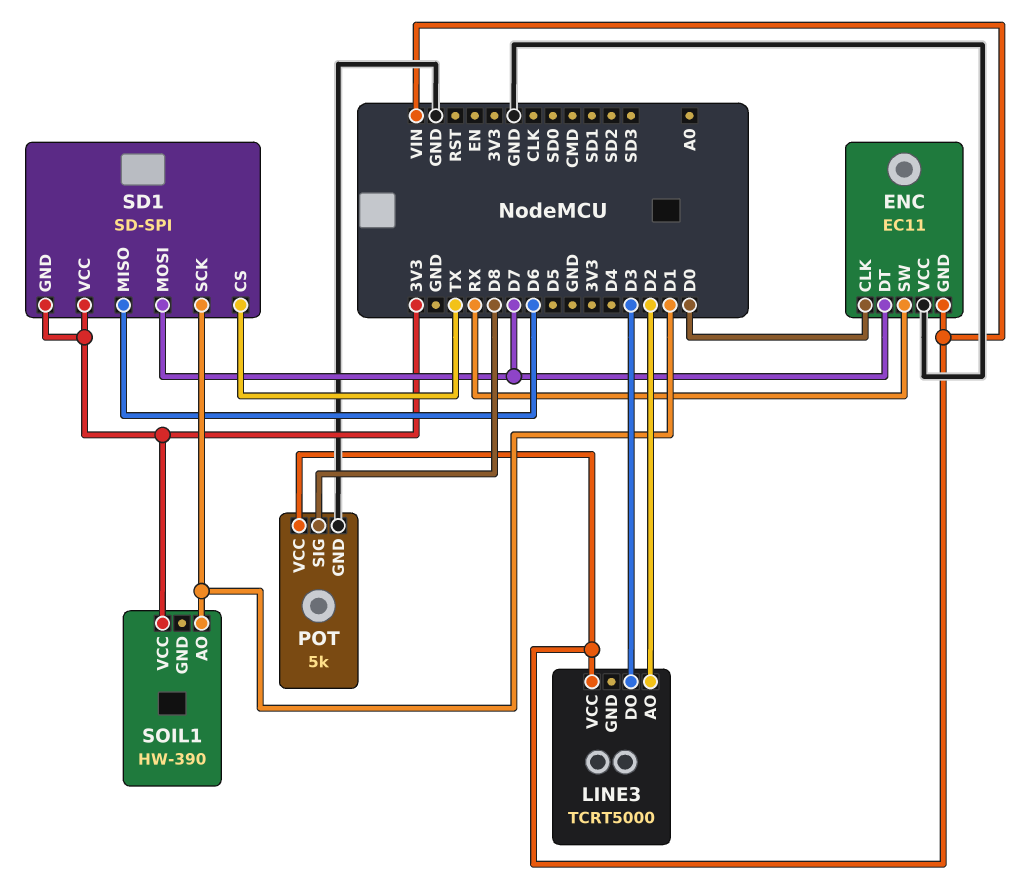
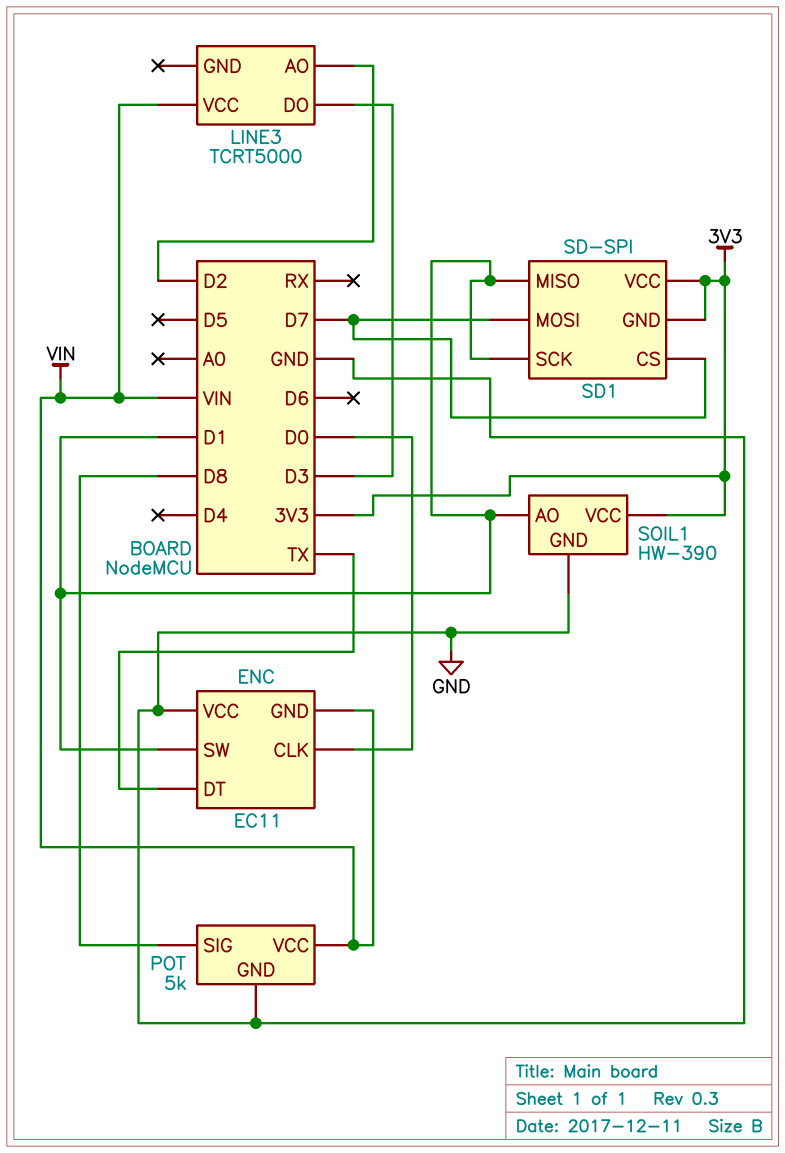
ENC pin DT: D7 -> TX
ENC pin SW: RX -> D1
SD1 pin CS: TX -> D7
SD1 pin MISO: D6 -> D1
SOIL1 pin GND: none -> GND

